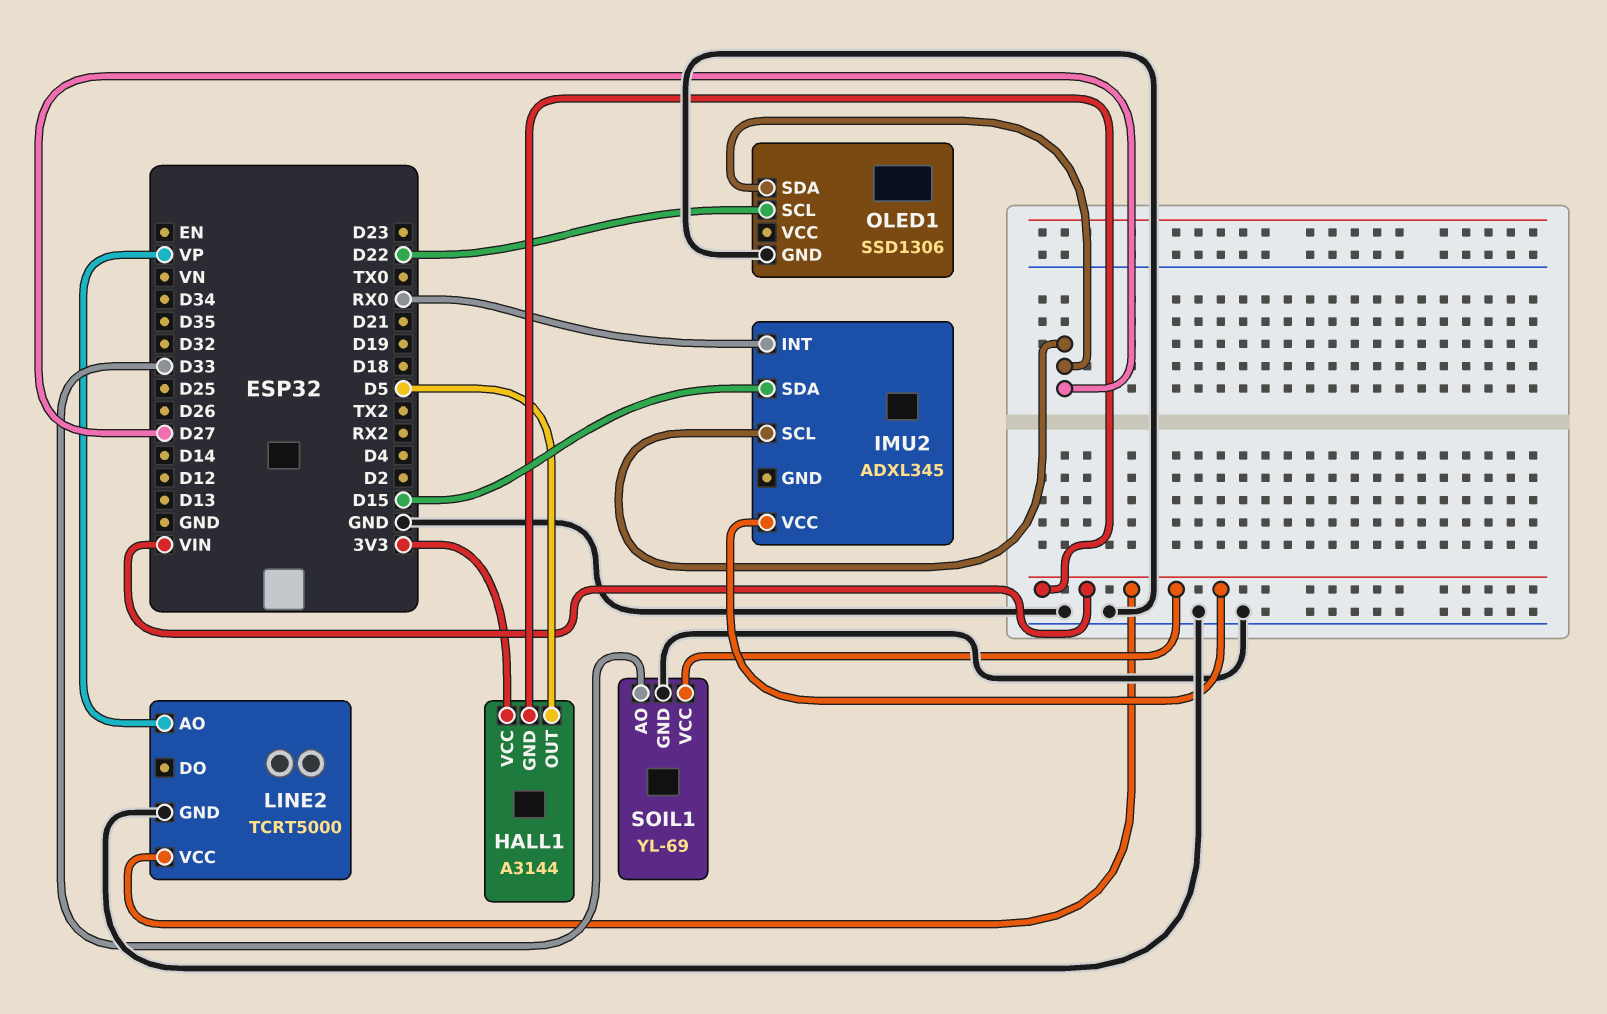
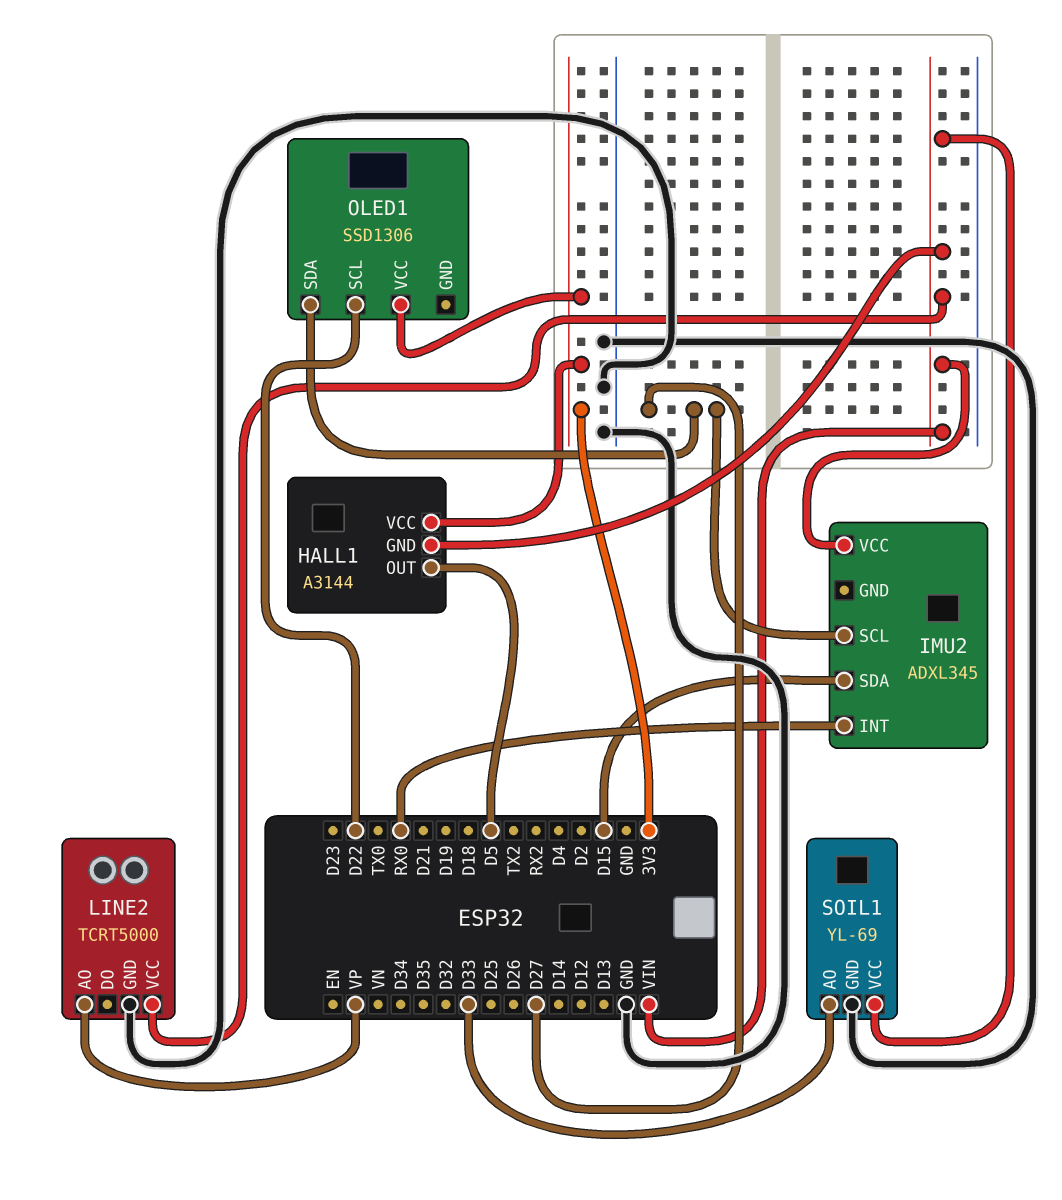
OLED1 pin GND: GND -> none
OLED1 pin VCC: none -> 3V3

